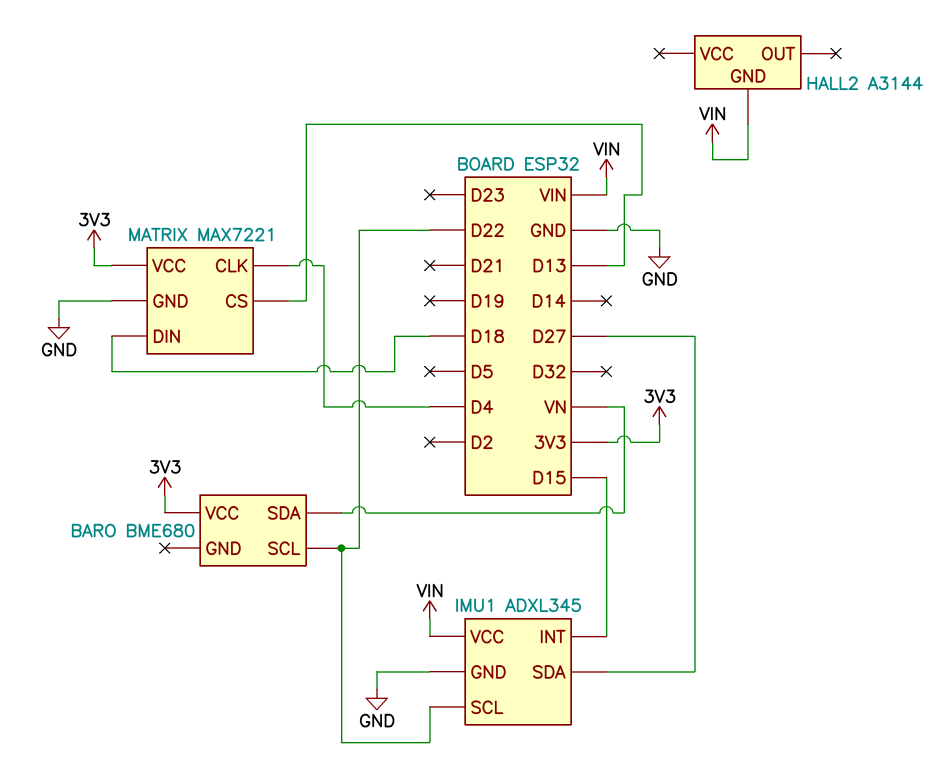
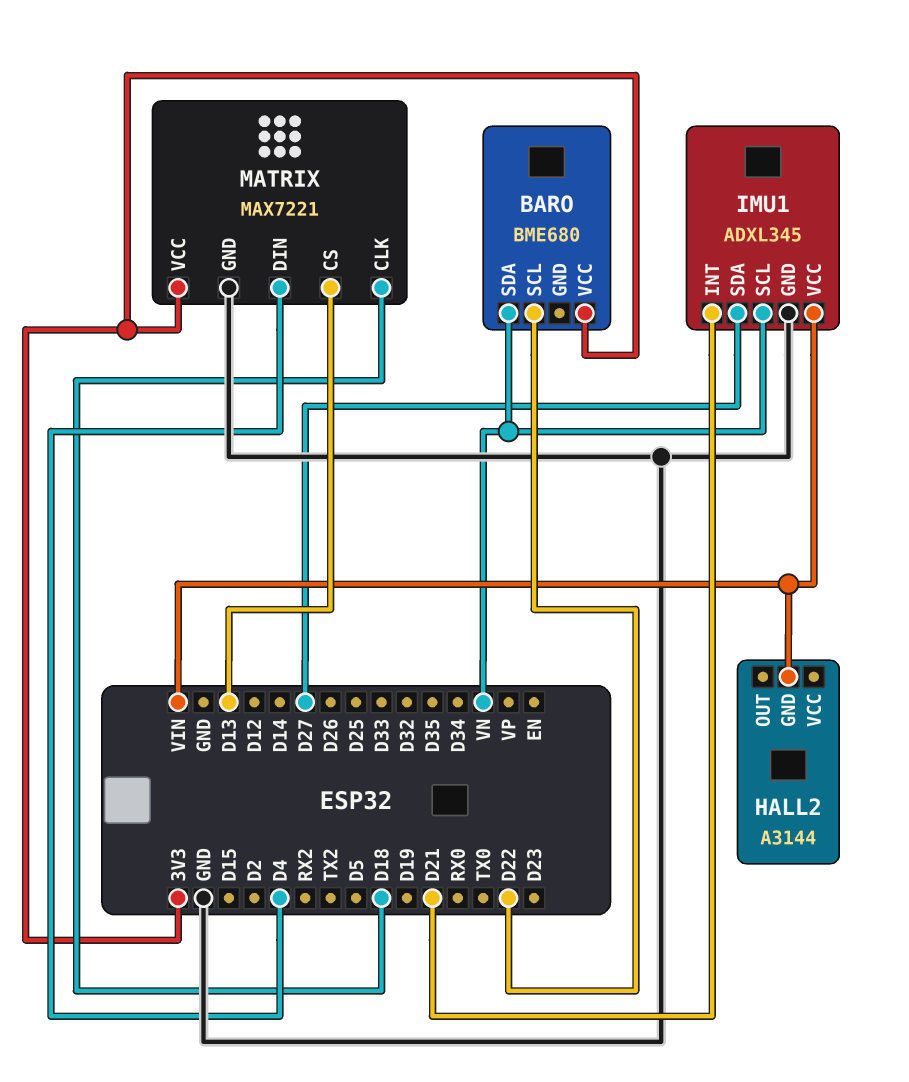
IMU1 pin INT: D15 -> D21
IMU1 pin SCL: D22 -> VN
MATRIX pin CLK: D4 -> D18
MATRIX pin DIN: D18 -> D4

